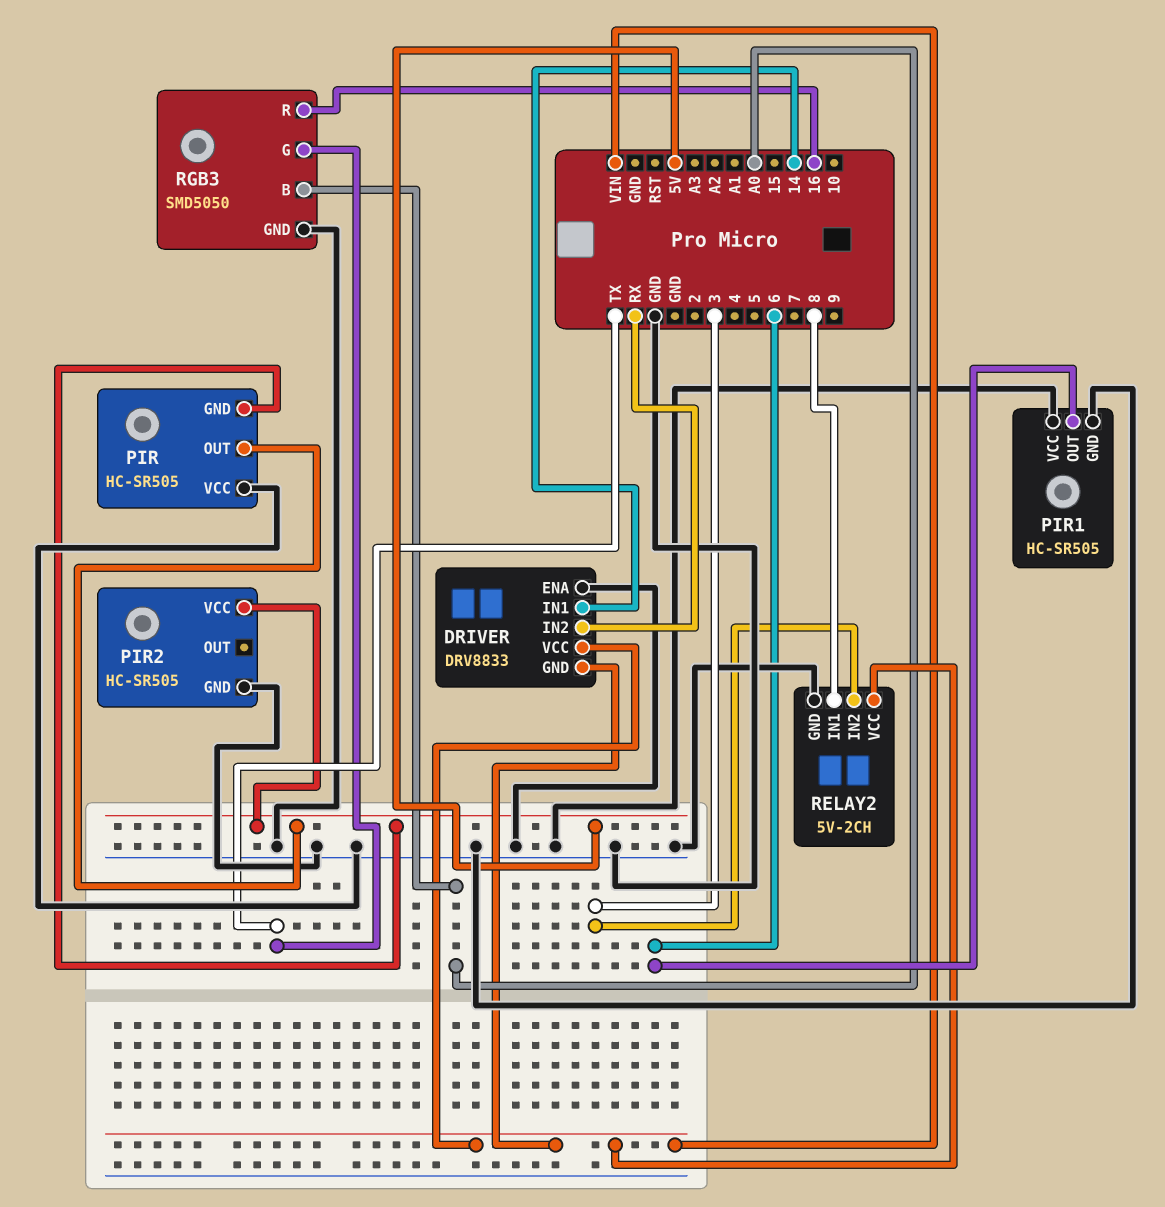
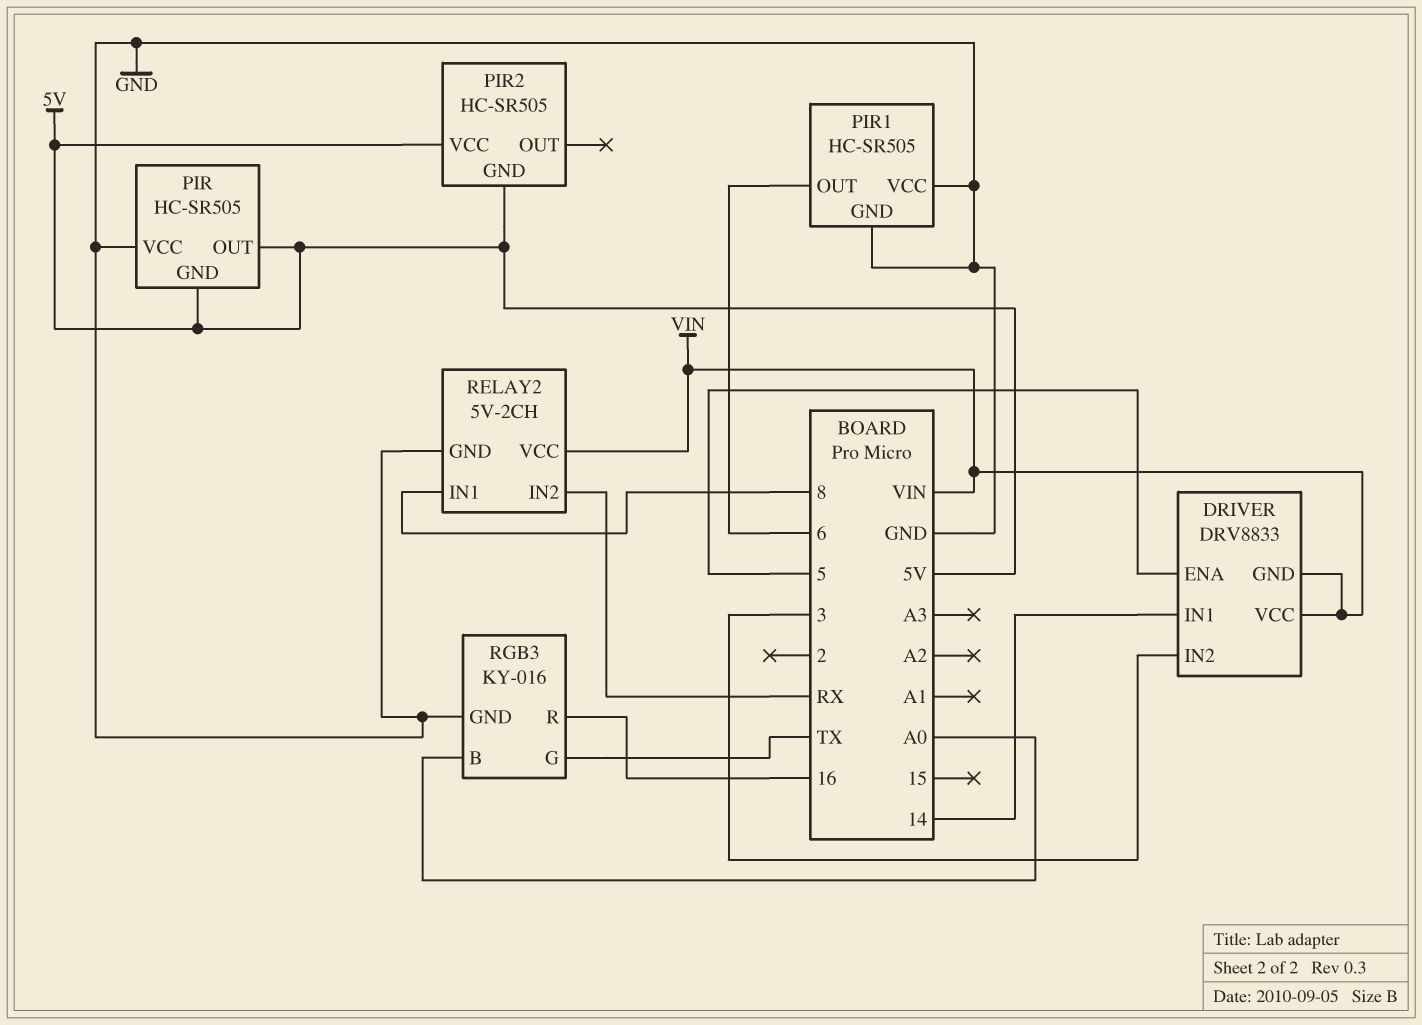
DRIVER pin ENA: GND -> 5
DRIVER pin IN2: RX -> 3
PIR2 pin GND: GND -> 5V
RELAY2 pin IN2: 3 -> RX
RGB3: SMD5050 -> KY-016

